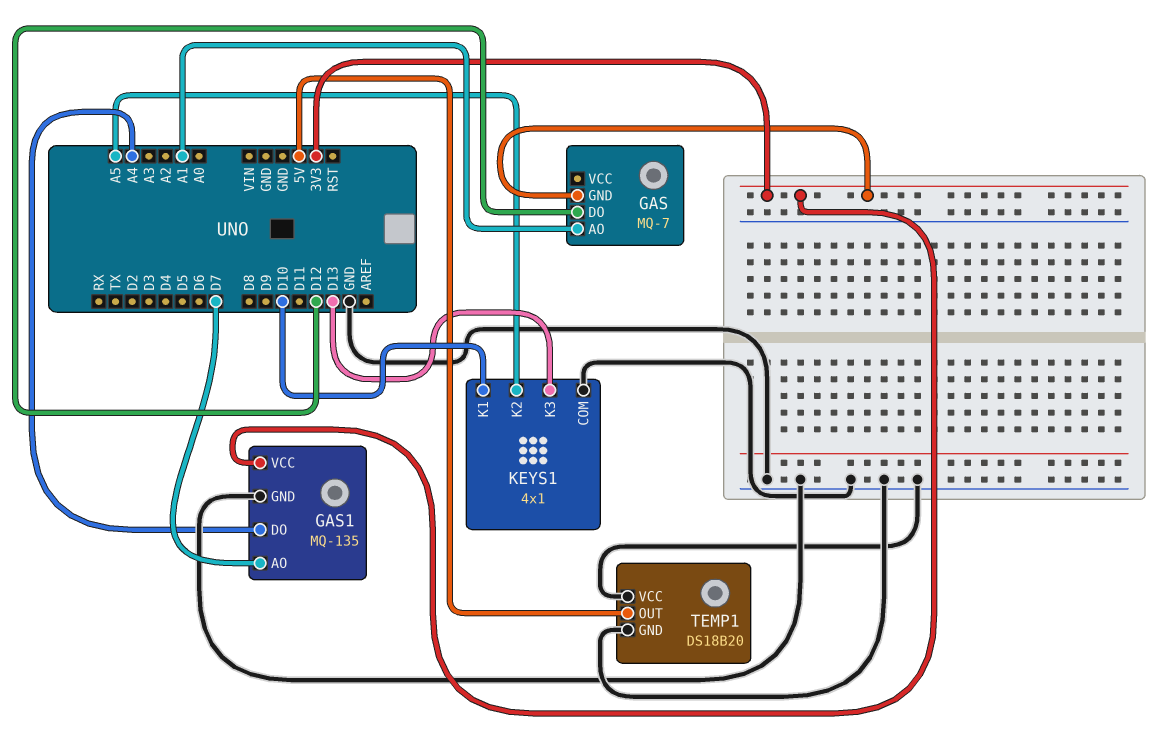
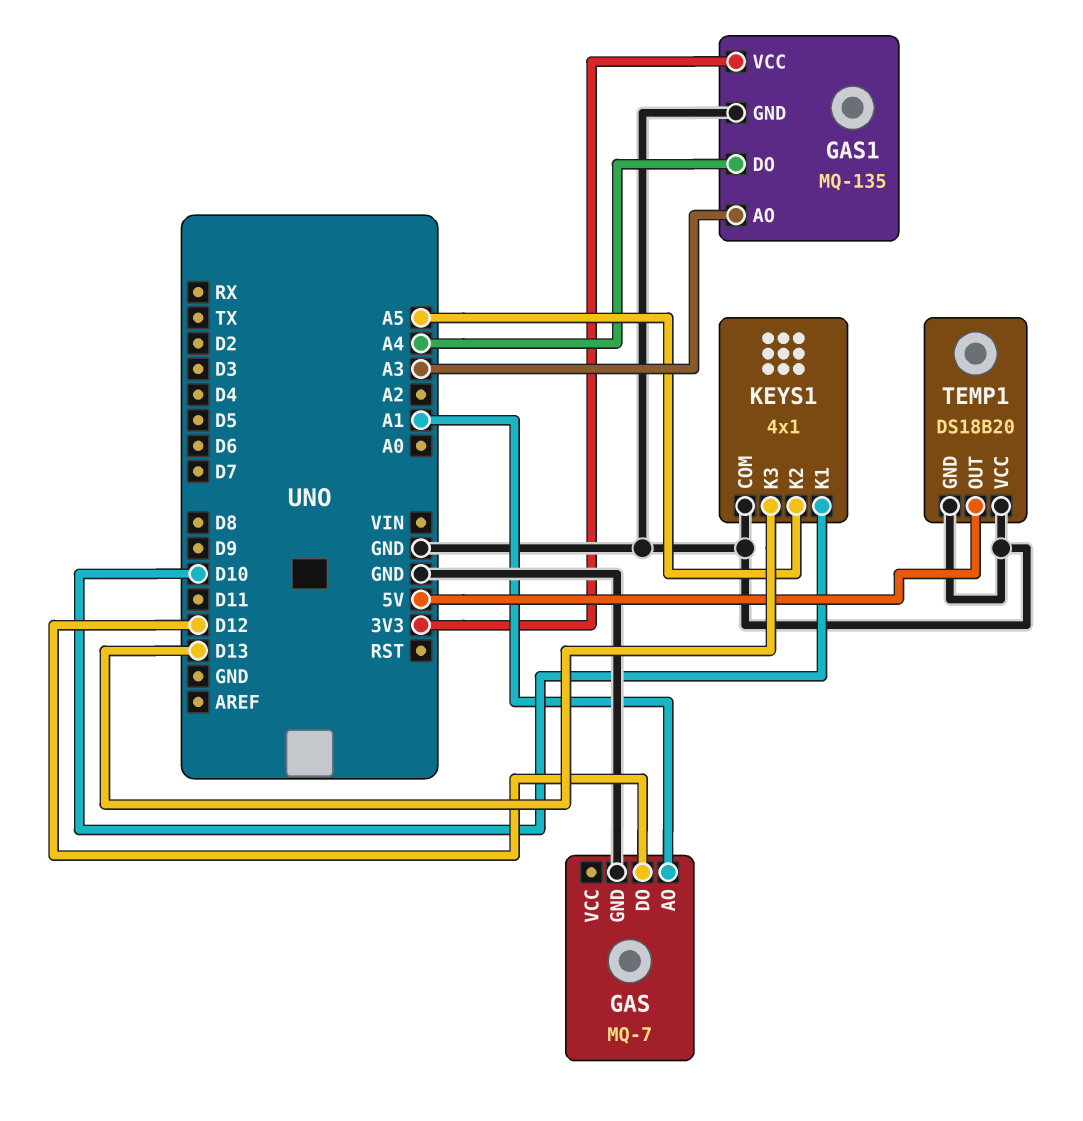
GAS pin GND: 3V3 -> GND
GAS1 pin AO: D7 -> A3

